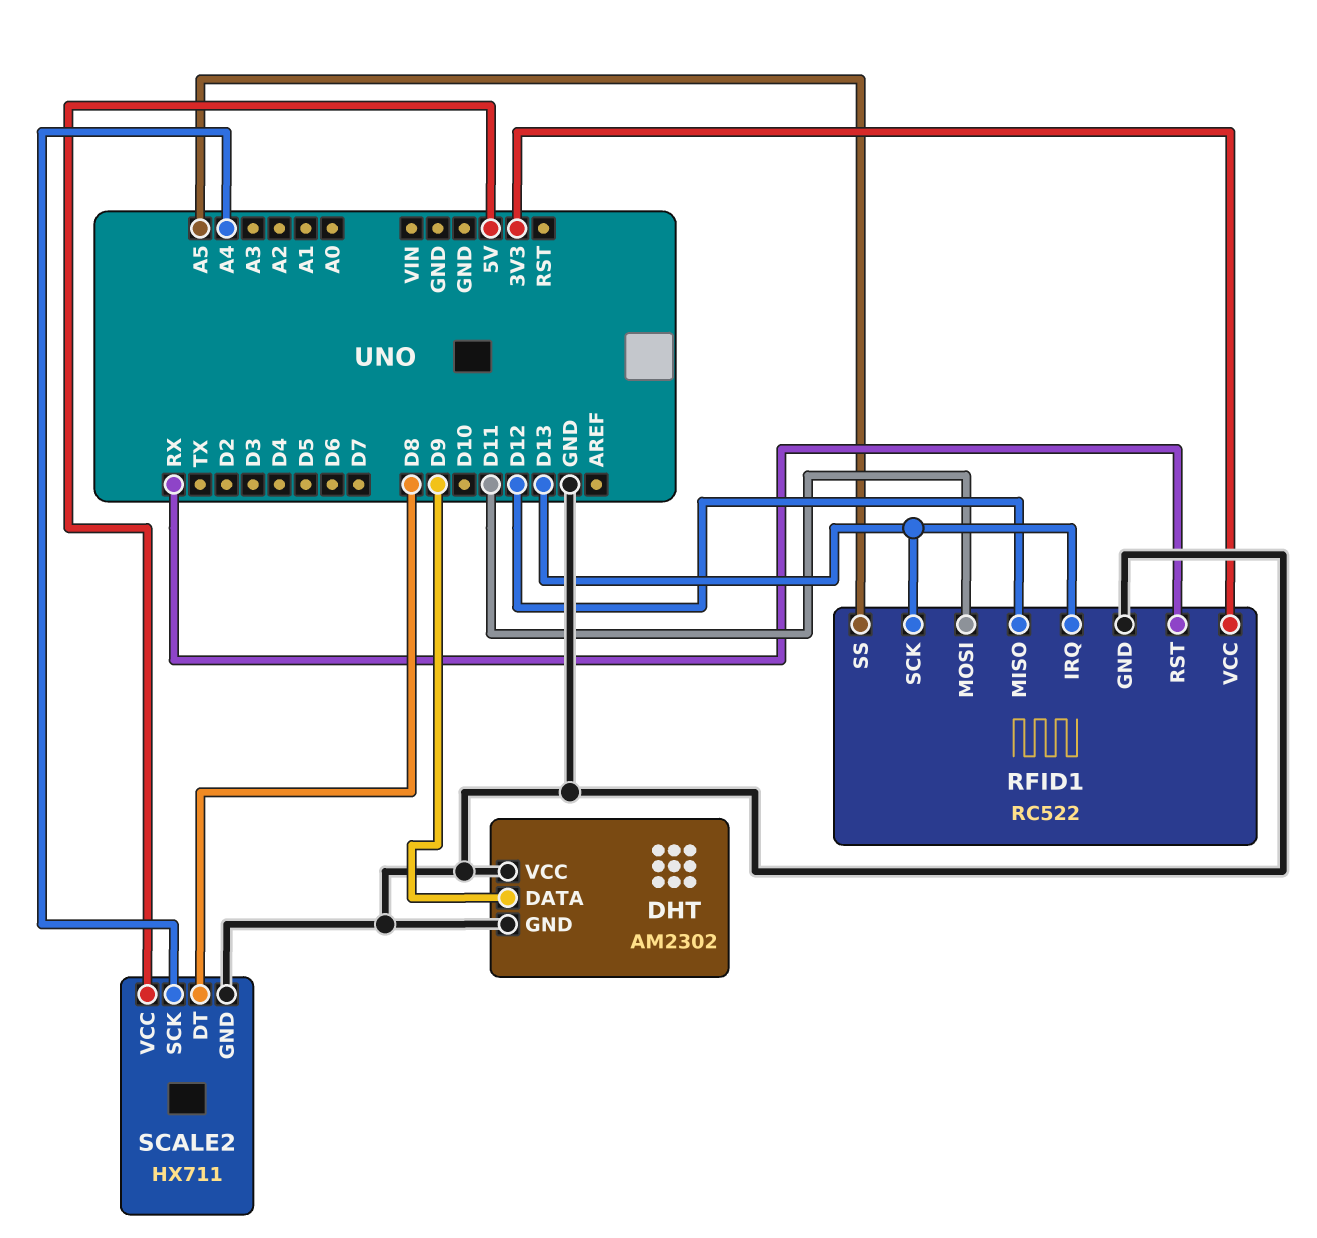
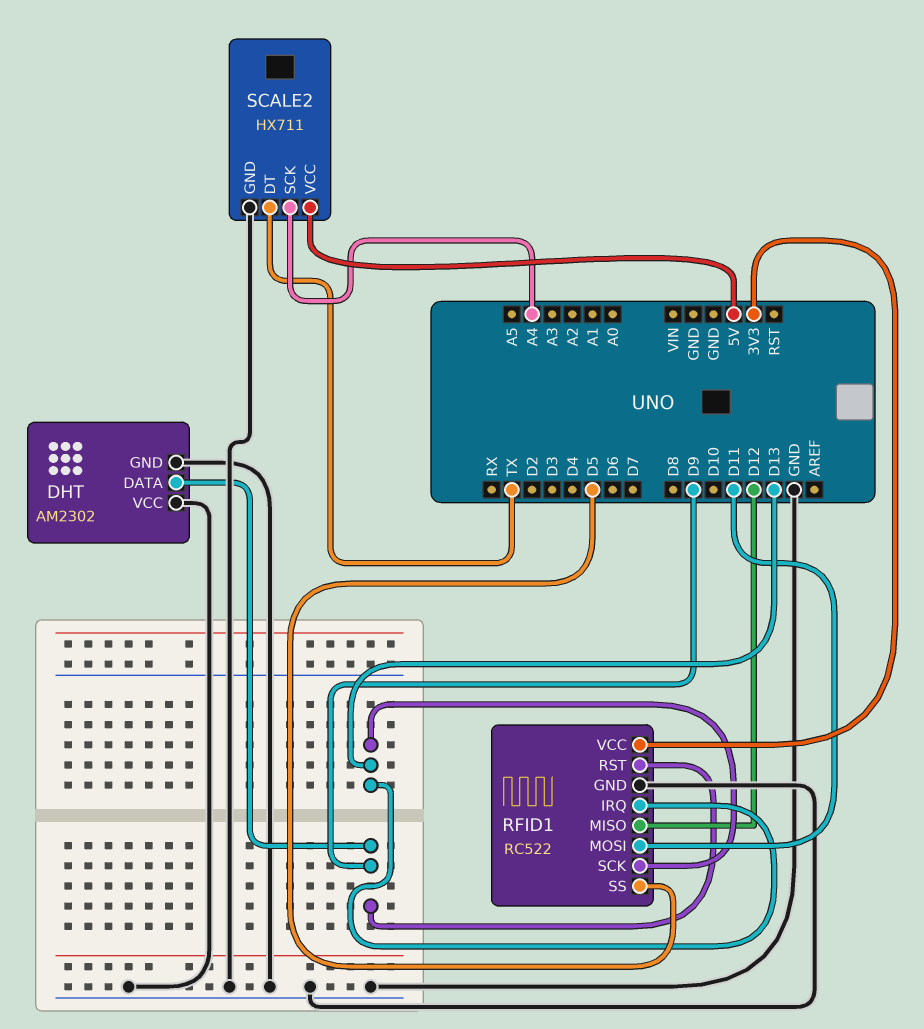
RFID1 pin RST: RX -> D9
RFID1 pin SS: A5 -> D5
SCALE2 pin DT: D8 -> TX

